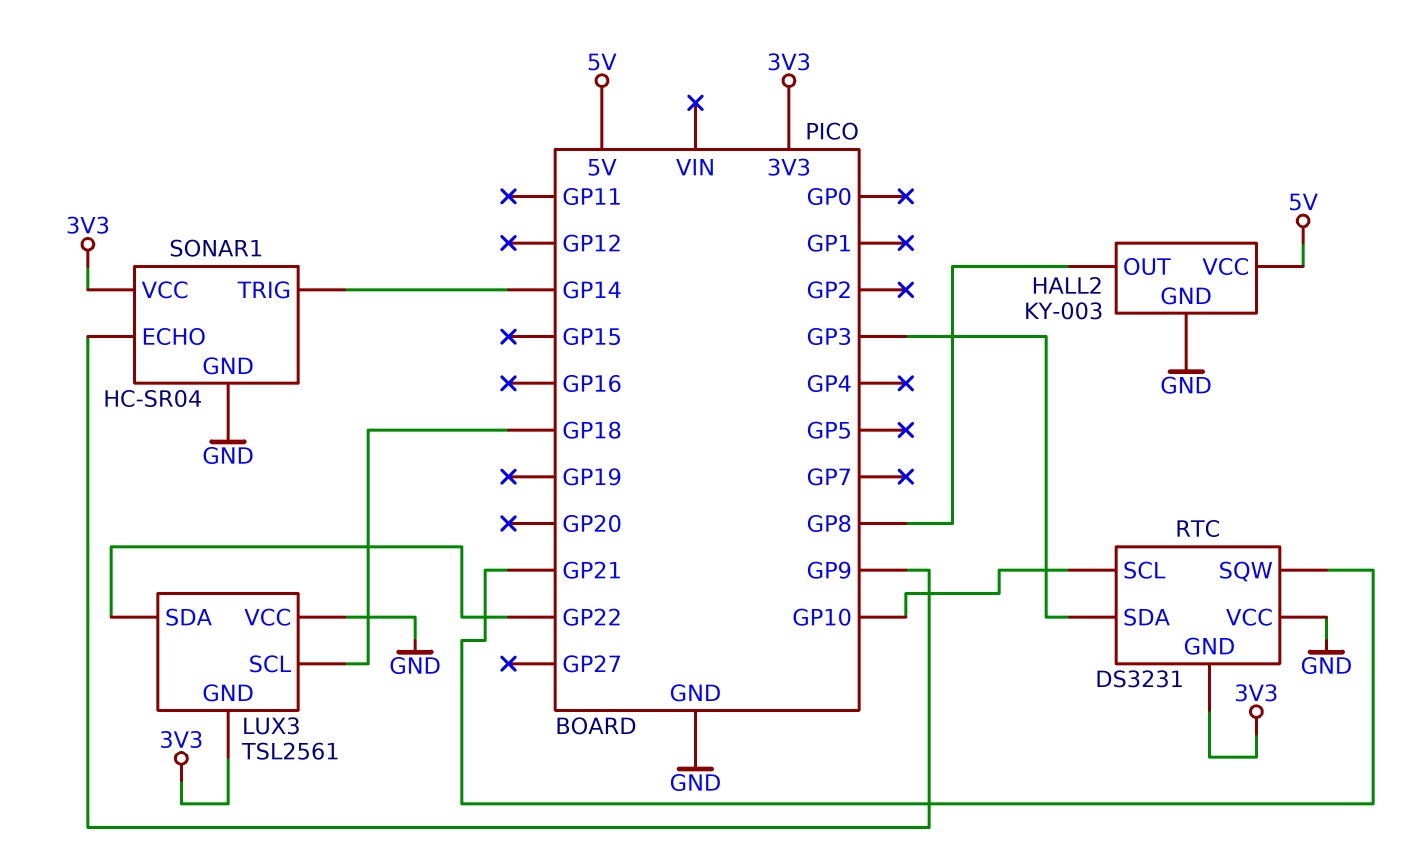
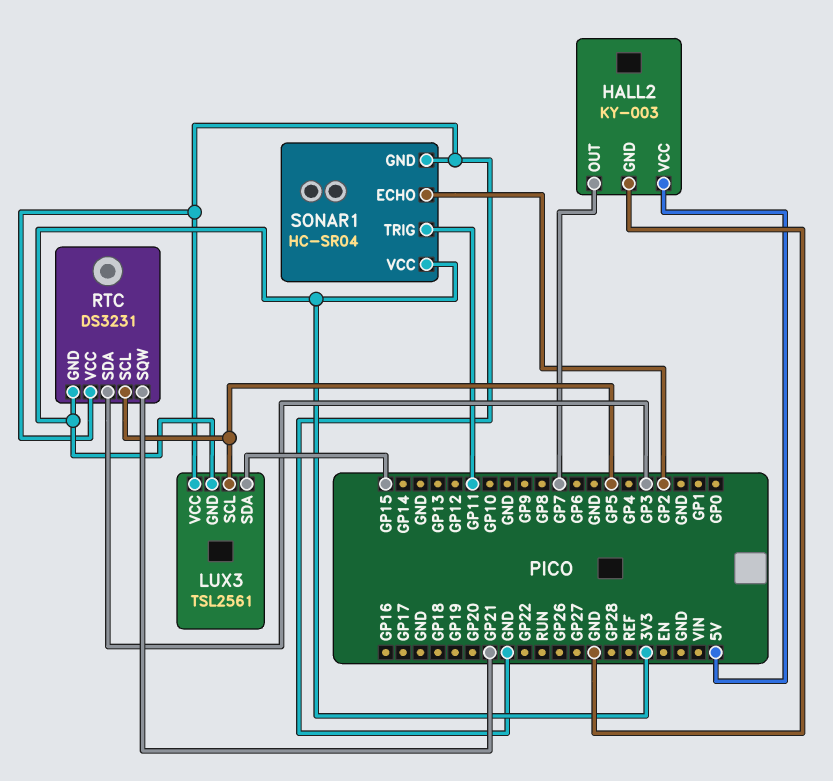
HALL2 pin OUT: GP8 -> GP7
LUX3 pin SCL: GP18 -> GP5
LUX3 pin SDA: GP22 -> GP15
RTC pin SCL: GP10 -> GP5
SONAR1 pin ECHO: GP9 -> GP2
SONAR1 pin TRIG: GP14 -> GP11

